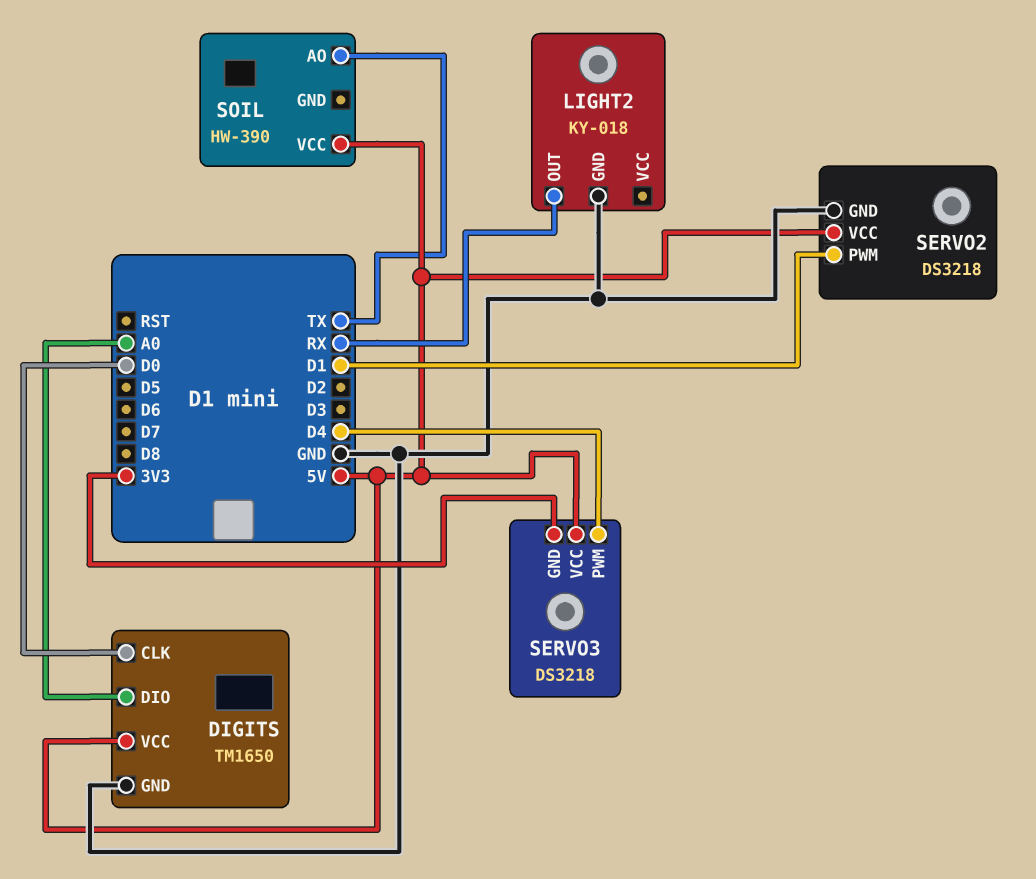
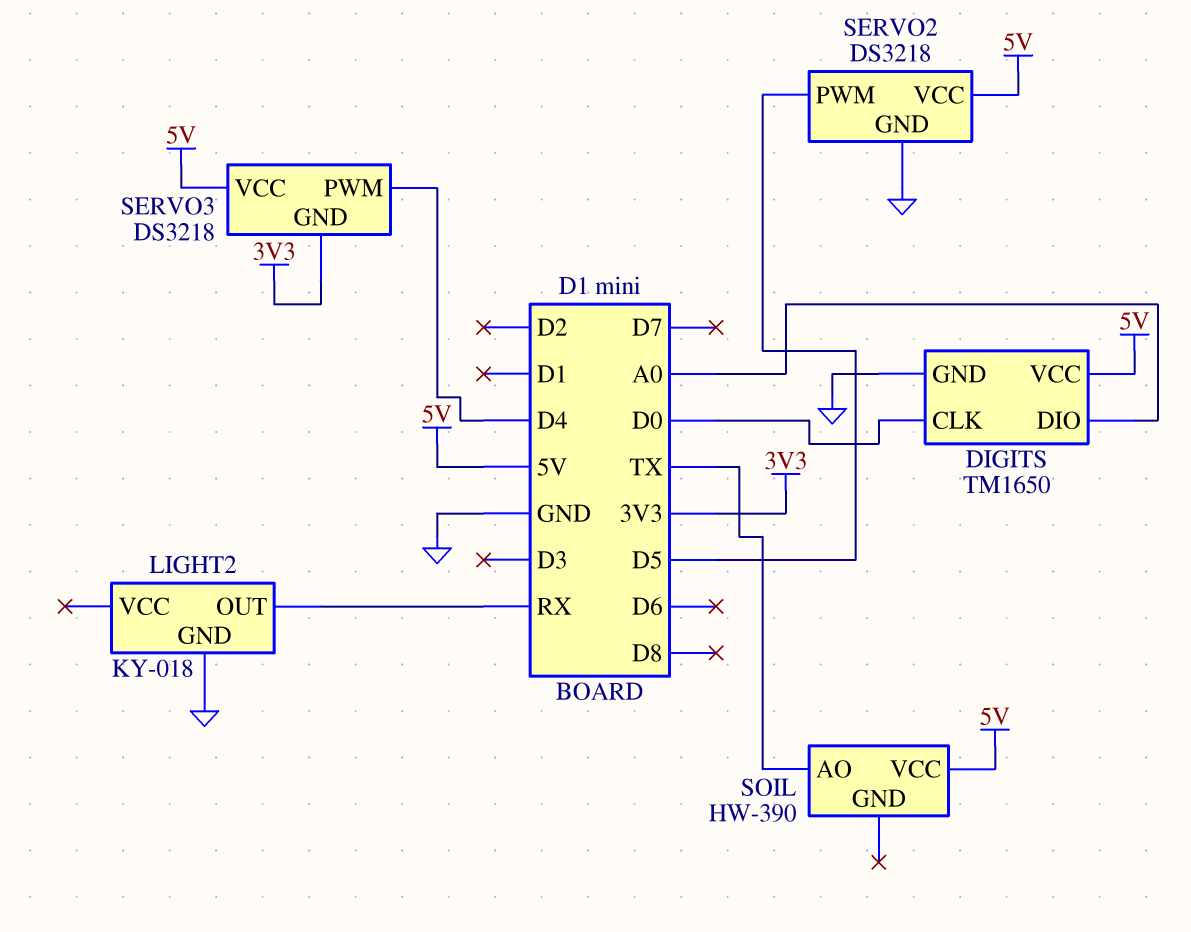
SERVO2 pin PWM: D1 -> D5

